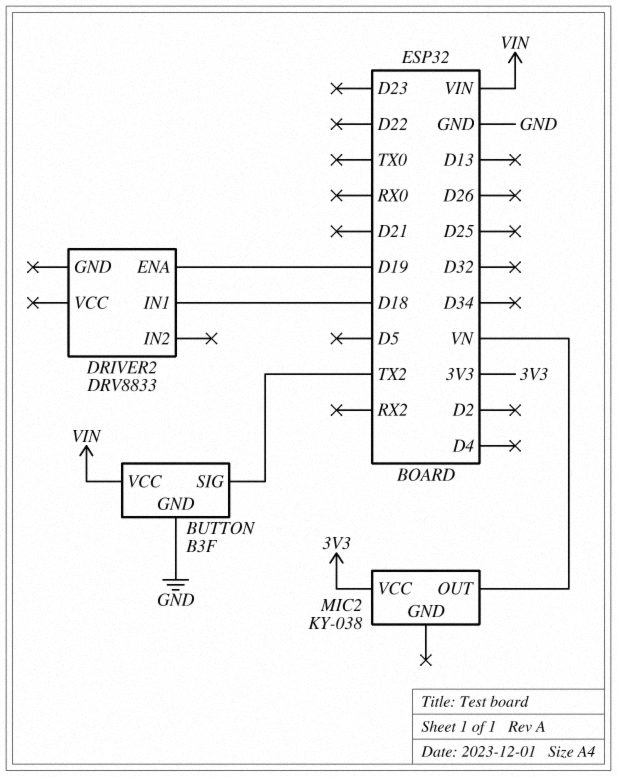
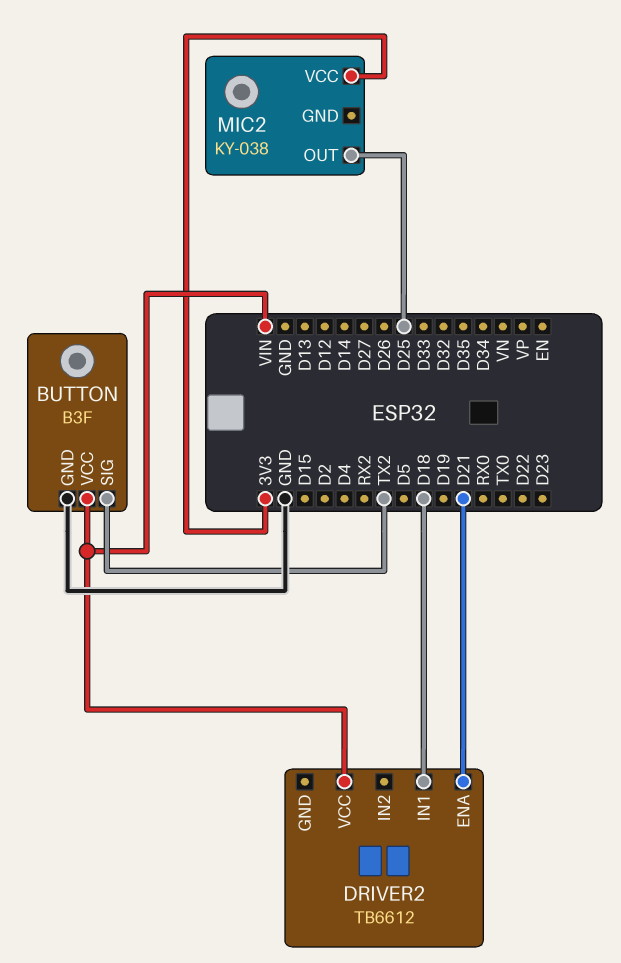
DRIVER2: DRV8833 -> TB6612
DRIVER2 pin ENA: D19 -> D21
DRIVER2 pin VCC: none -> VIN
MIC2 pin OUT: VN -> D25

